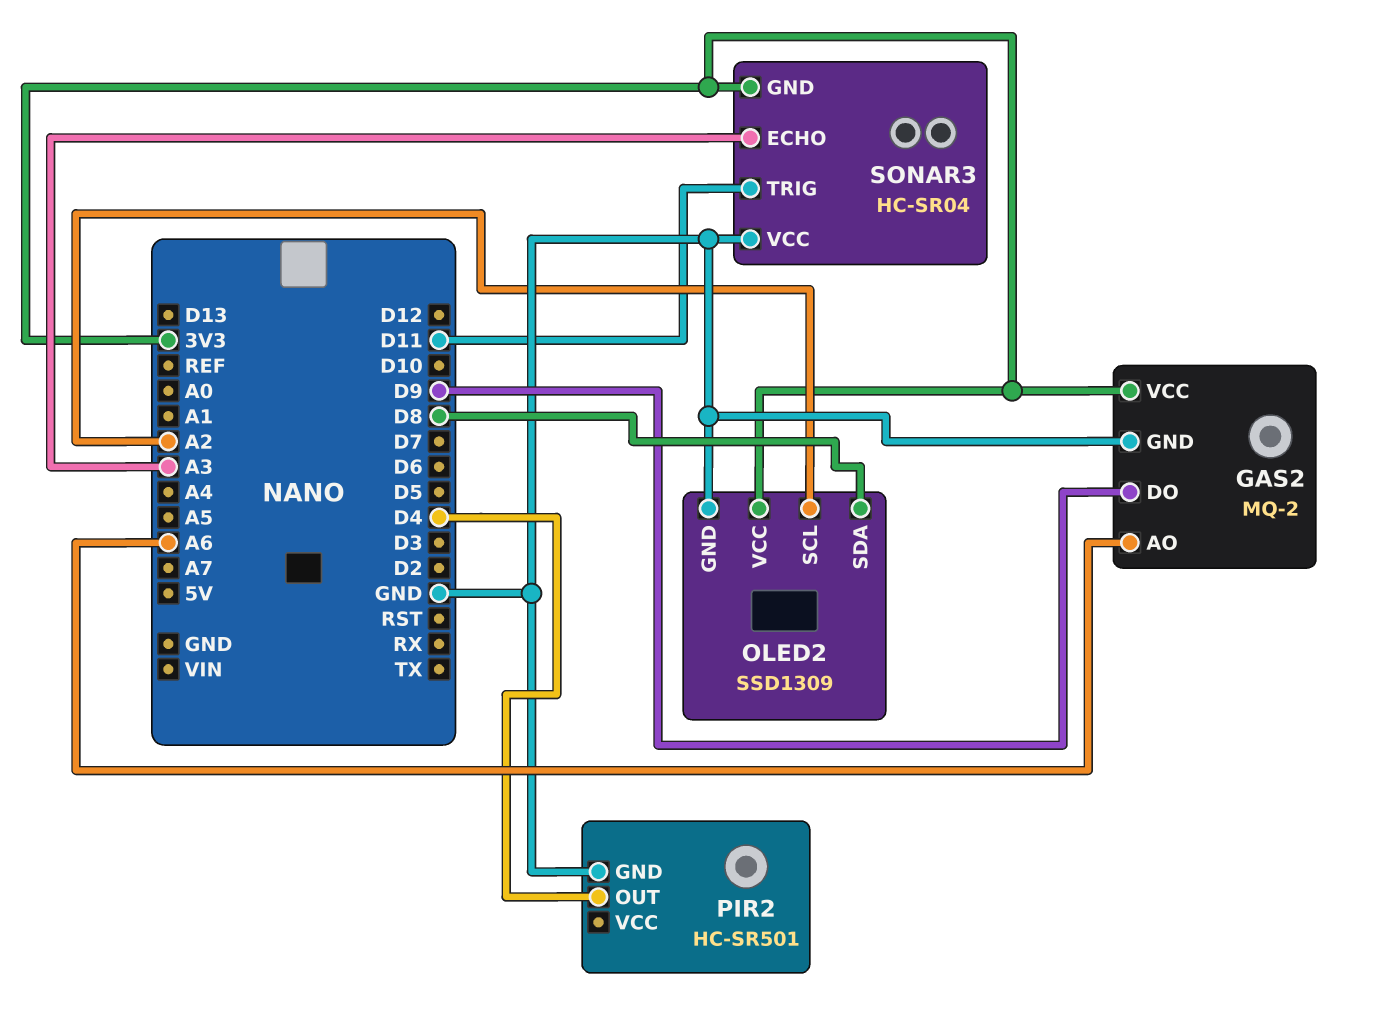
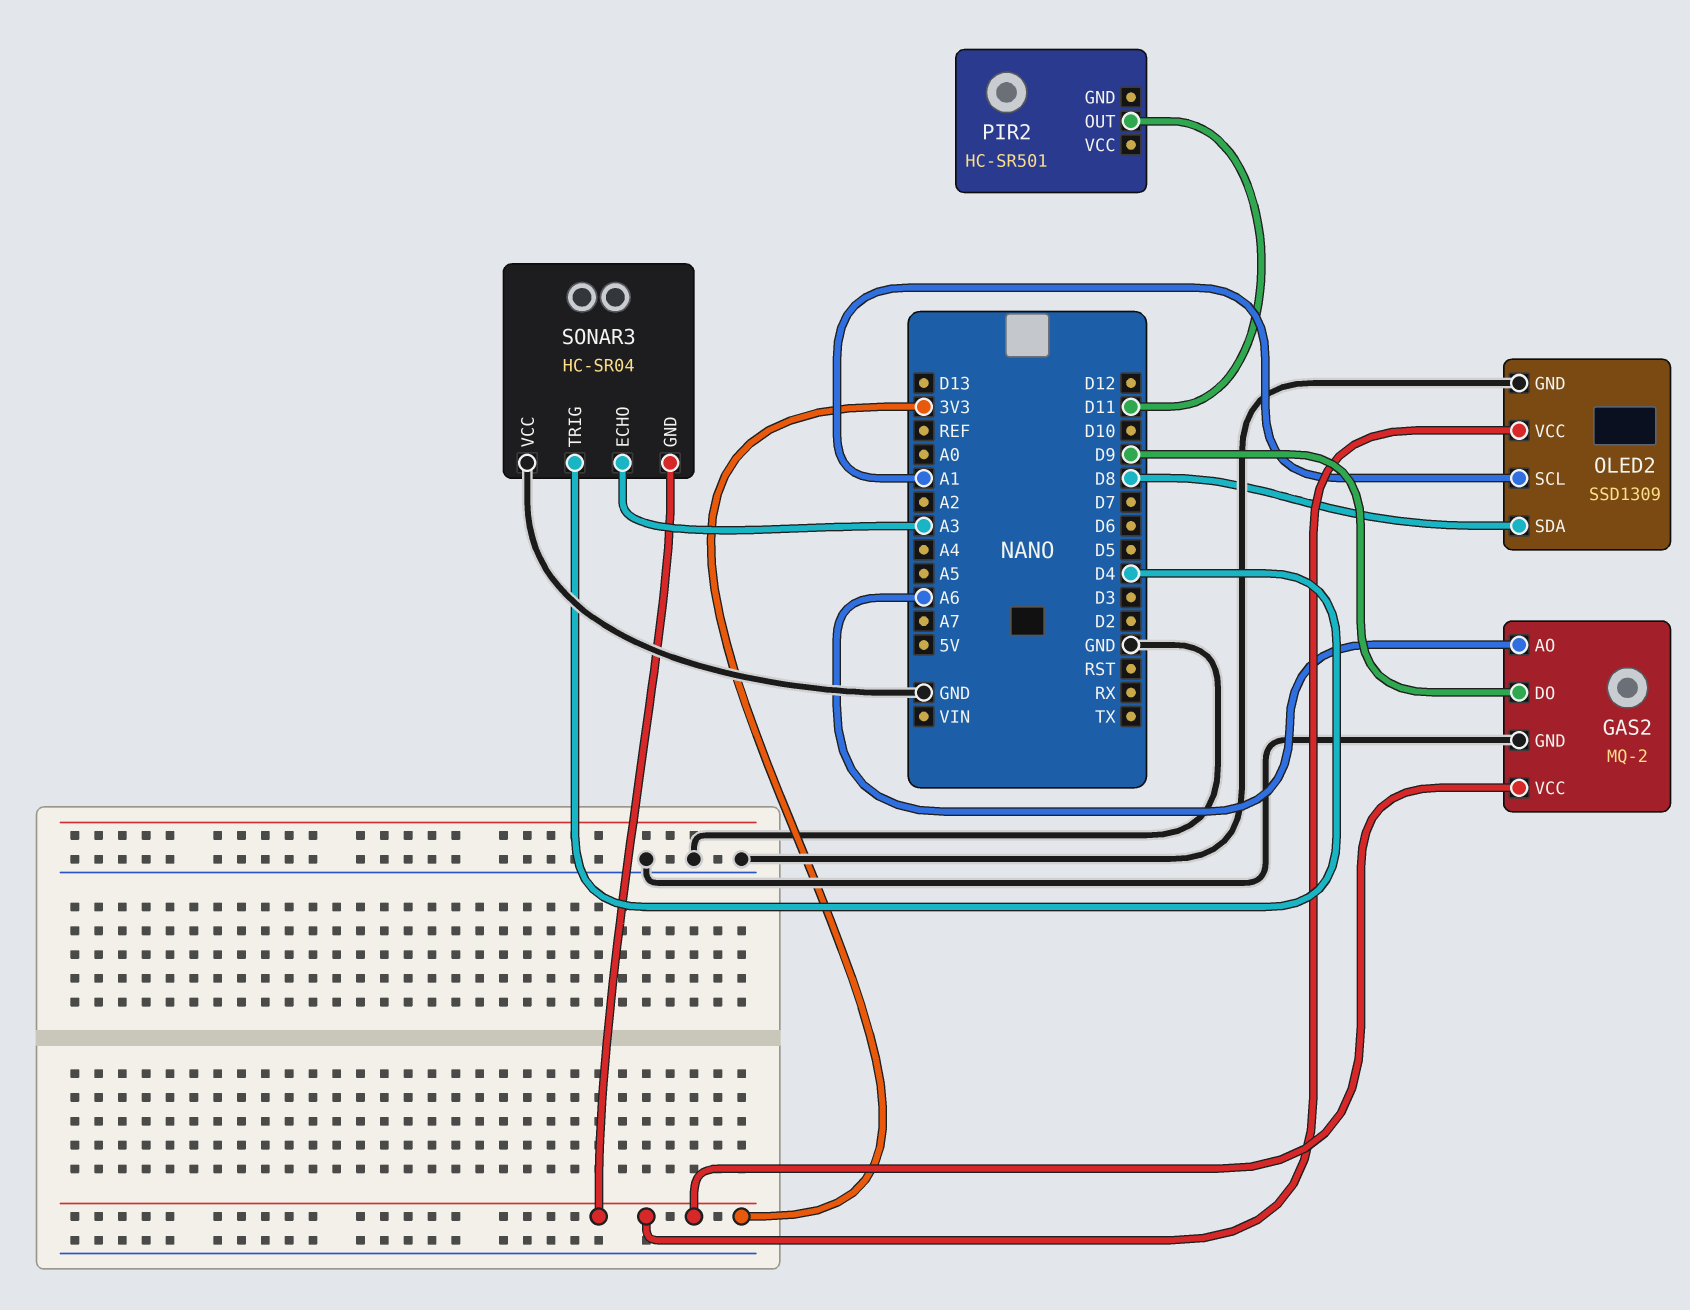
OLED2 pin SCL: A2 -> A1
PIR2 pin GND: GND -> none
PIR2 pin OUT: D4 -> D11
SONAR3 pin TRIG: D11 -> D4

